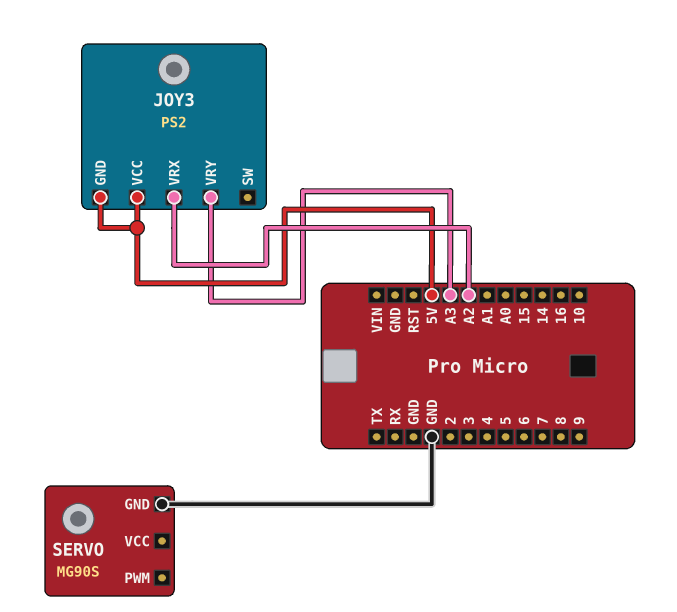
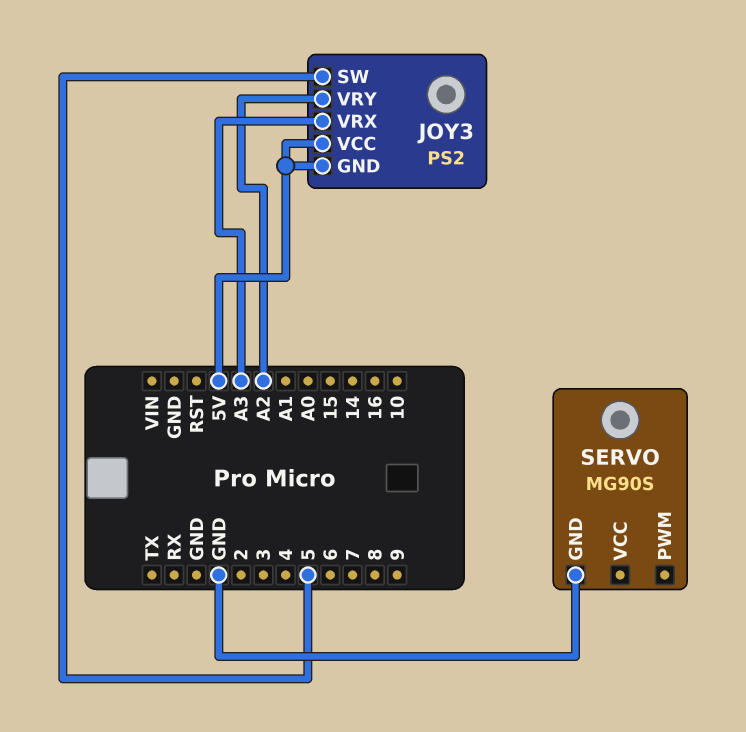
JOY3 pin SW: none -> 5
JOY3 pin VRX: A2 -> A3
JOY3 pin VRY: A3 -> A2

